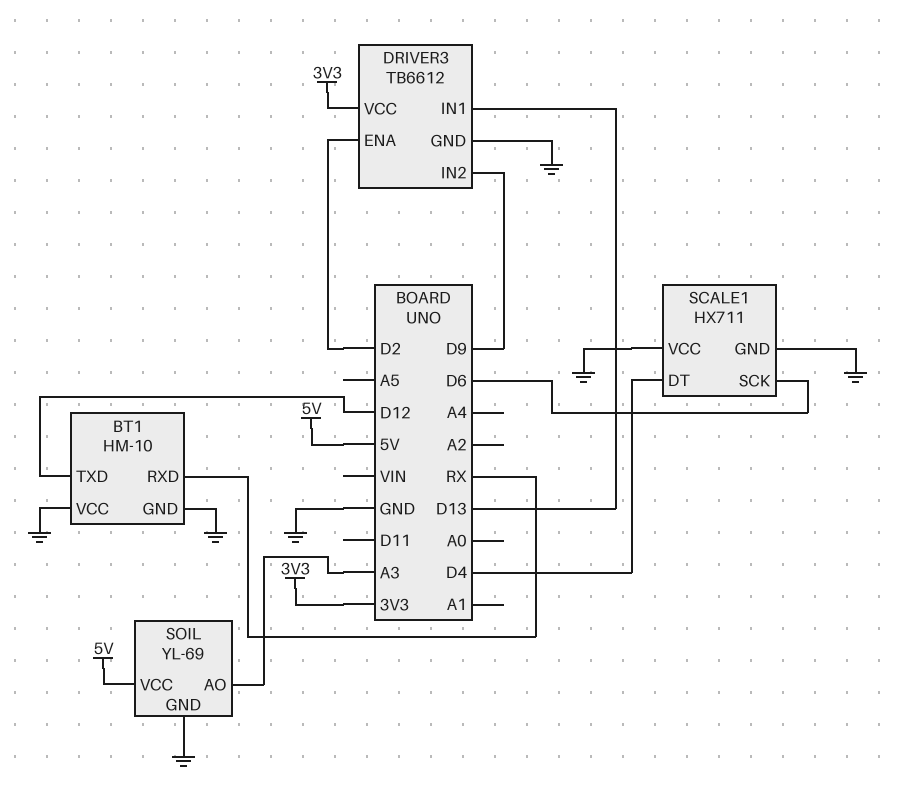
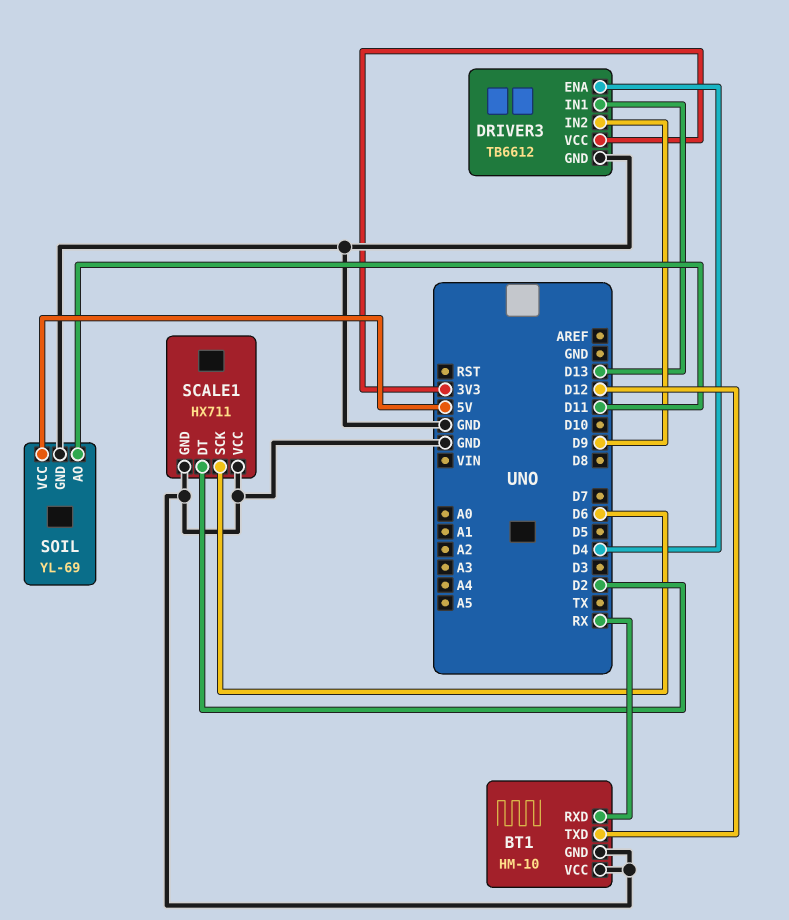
DRIVER3 pin ENA: D2 -> D4
SCALE1 pin DT: D4 -> D2
SOIL pin AO: A3 -> D11

